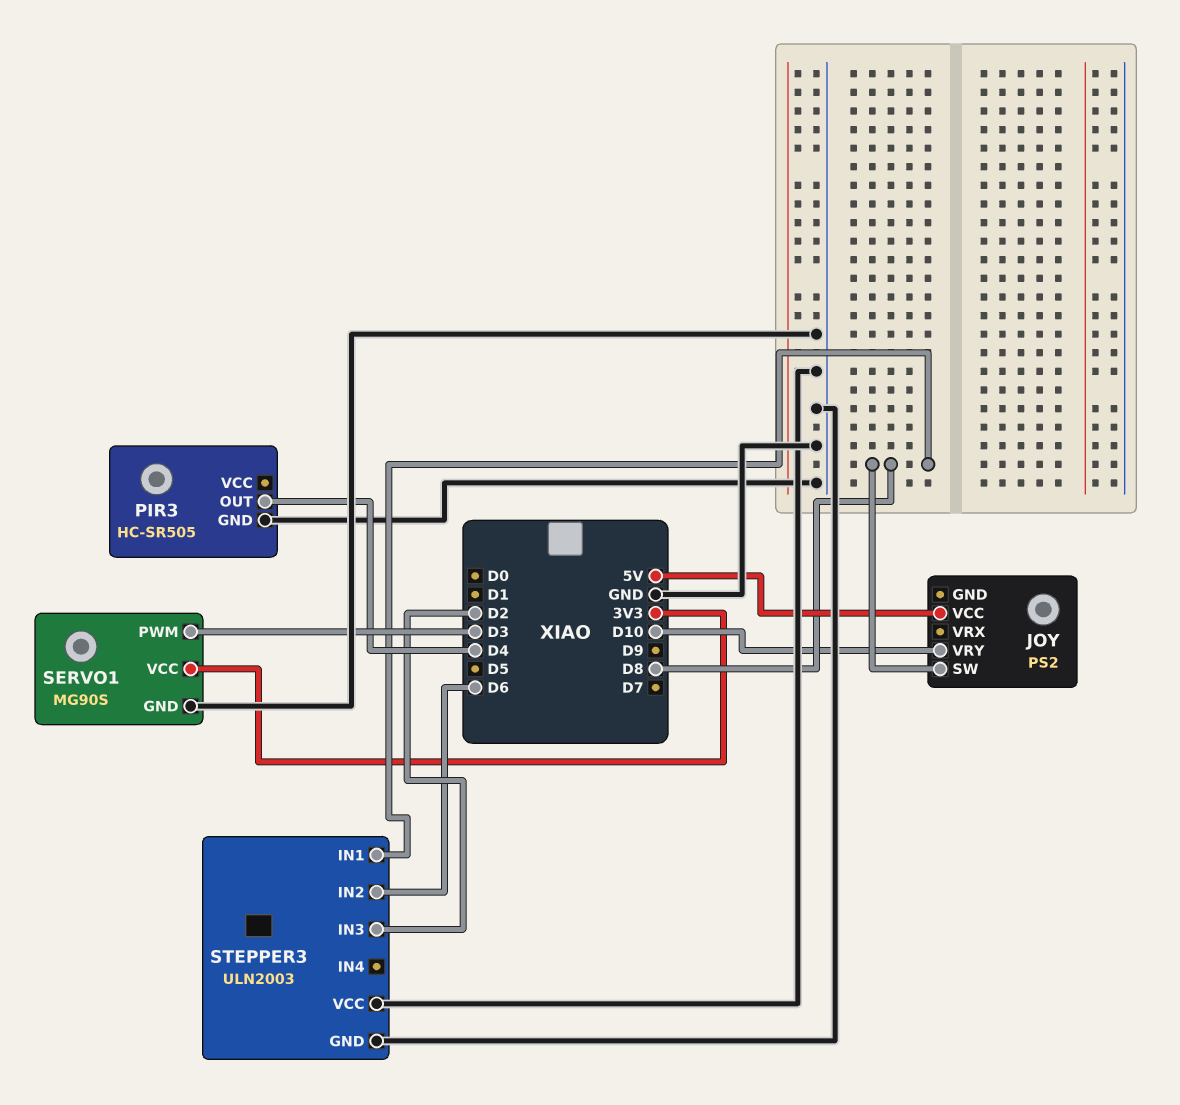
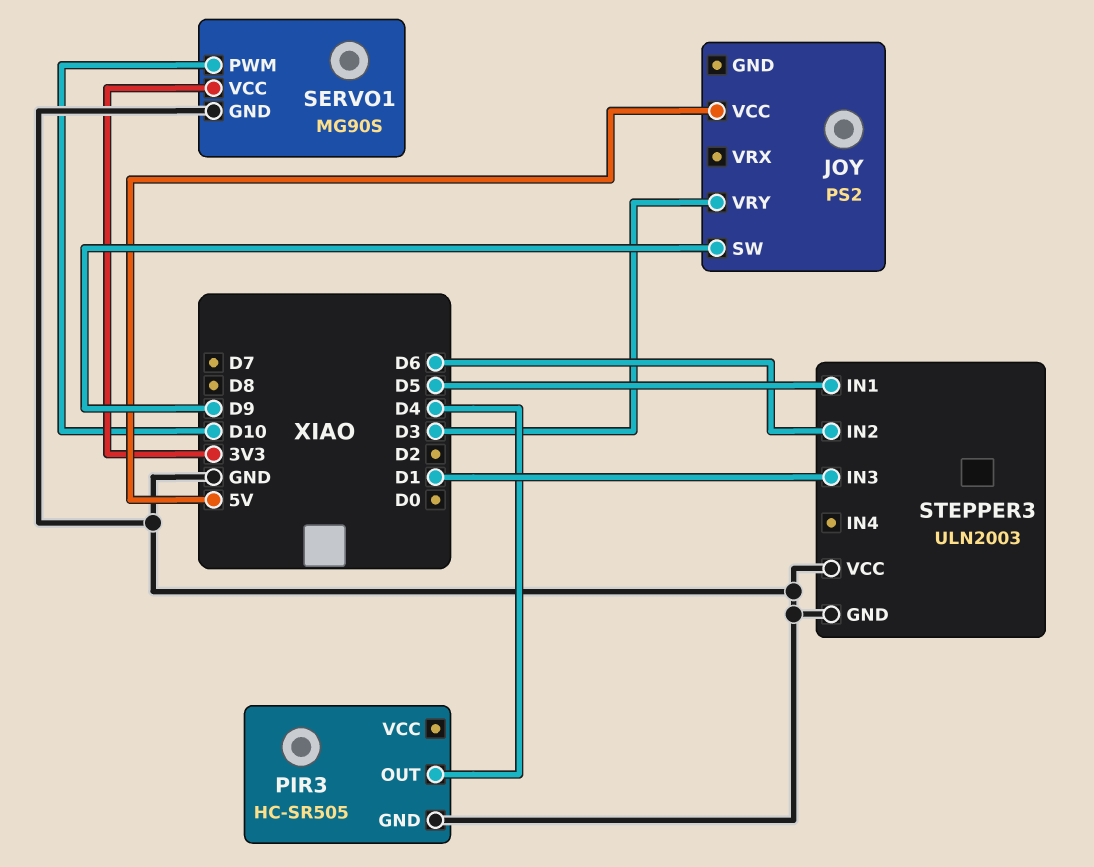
JOY pin SW: D8 -> D9
JOY pin VRY: D10 -> D3
SERVO1 pin PWM: D3 -> D10
STEPPER3 pin IN1: D8 -> D5
STEPPER3 pin IN3: D2 -> D1

